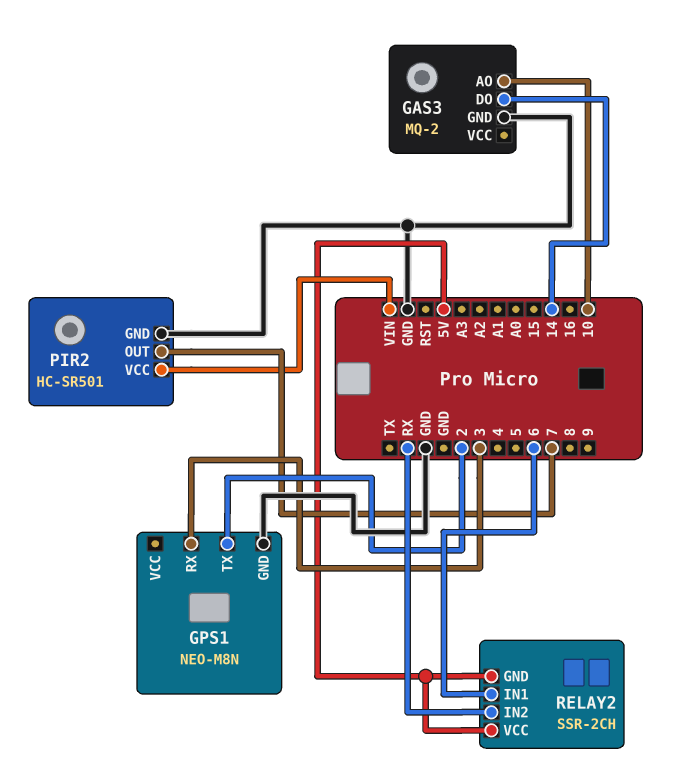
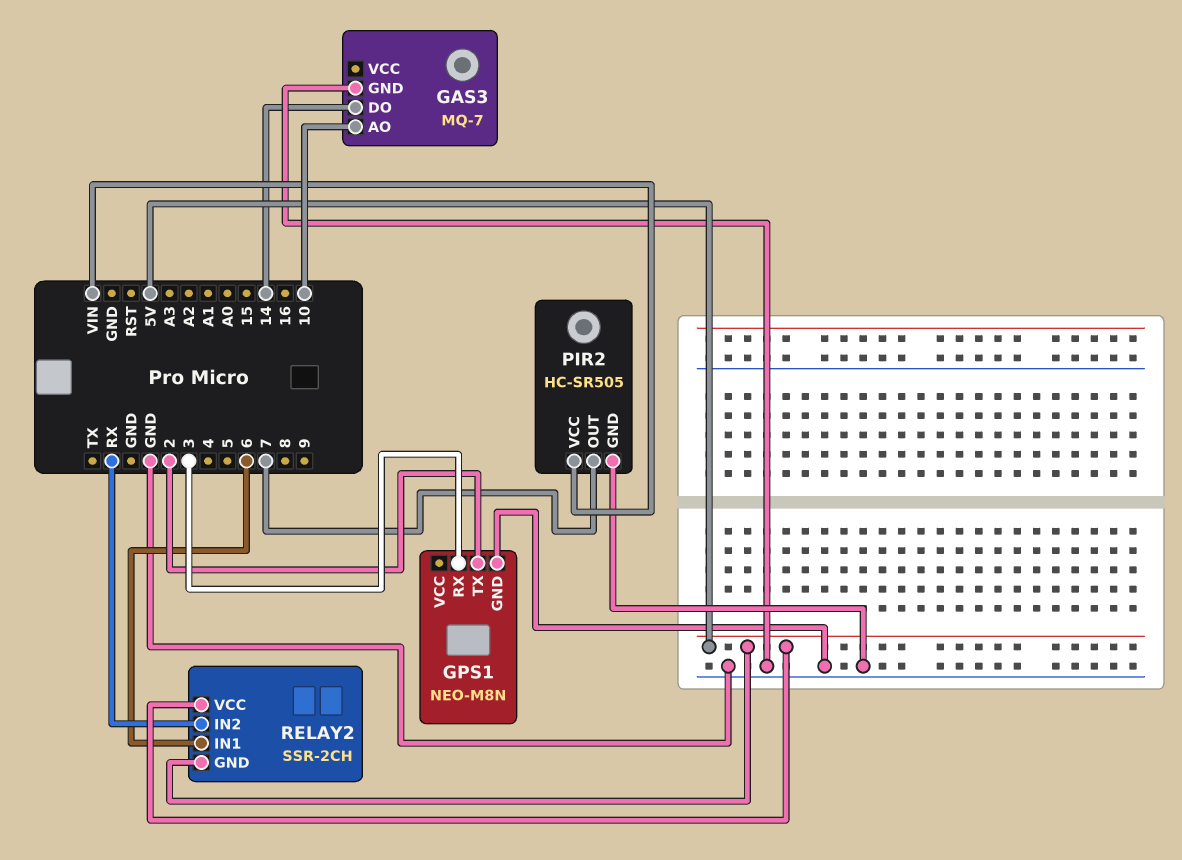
GAS3: MQ-2 -> MQ-7
PIR2: HC-SR501 -> HC-SR505

